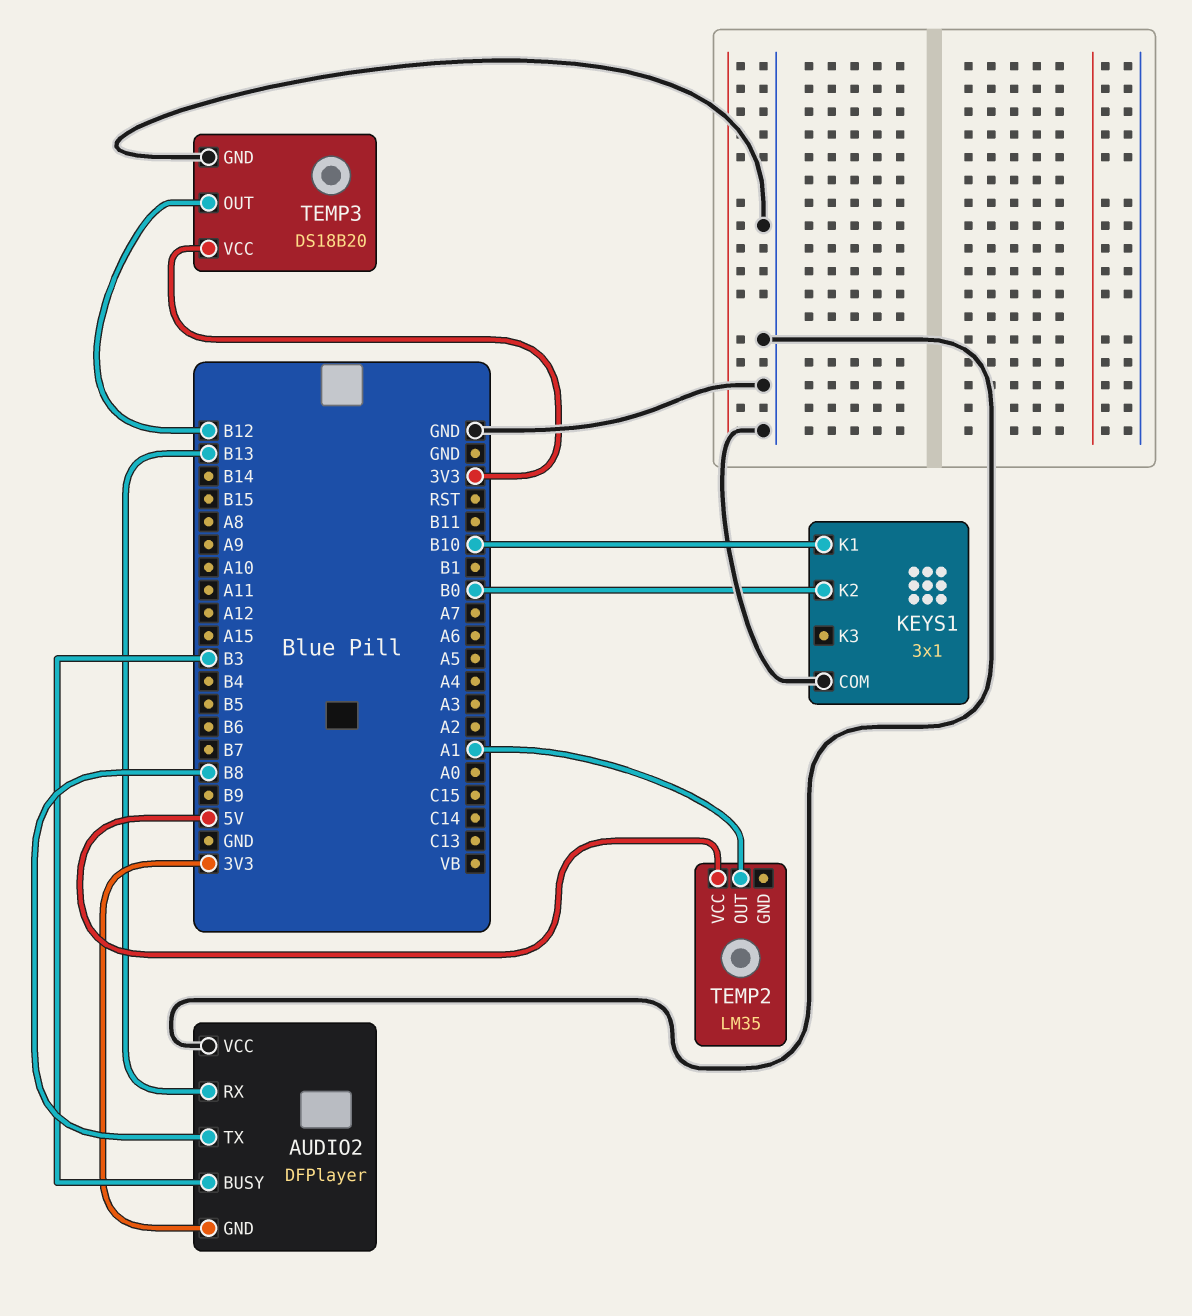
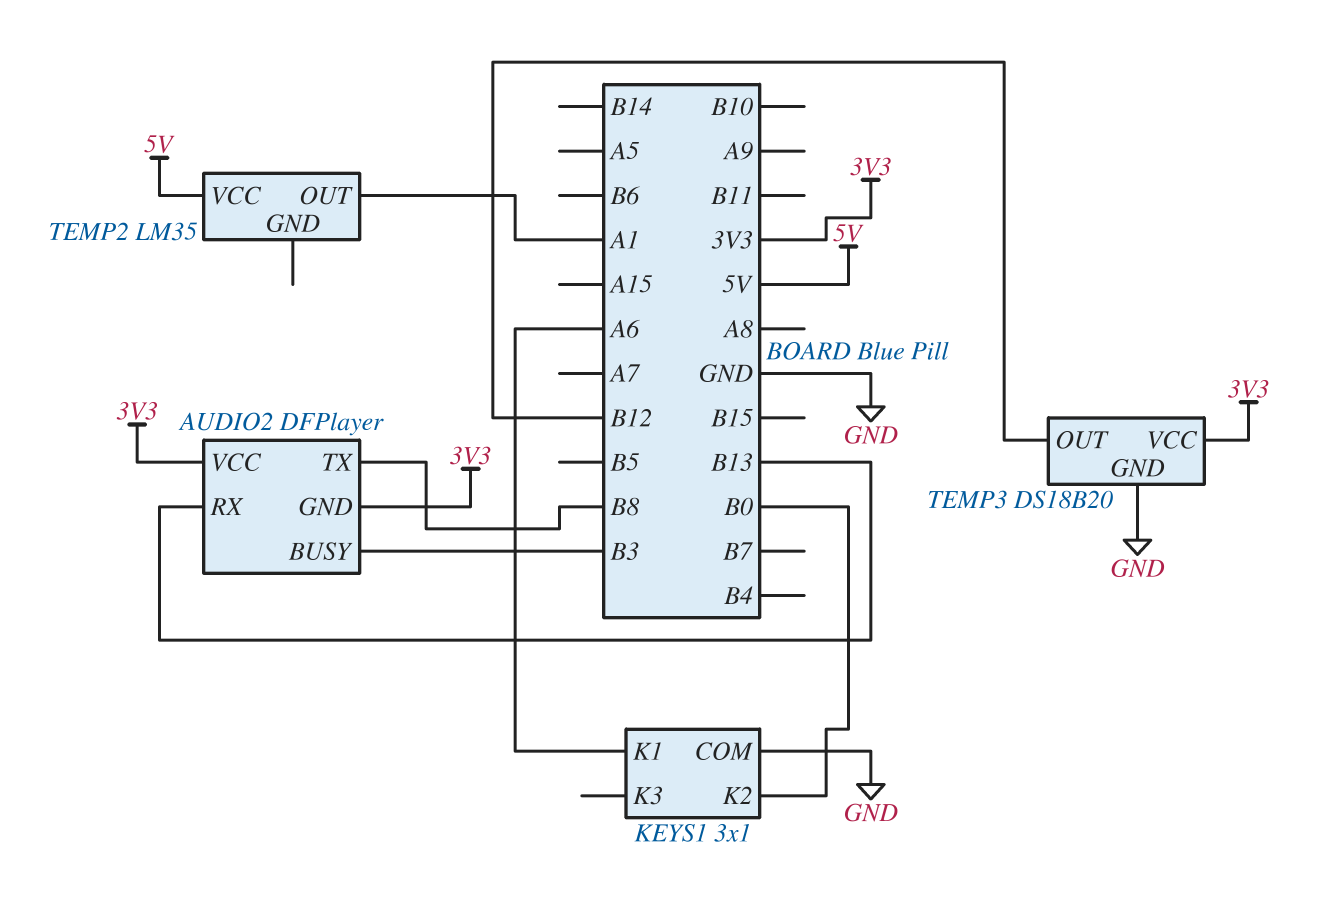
AUDIO2 pin VCC: GND -> 3V3
KEYS1 pin K1: B10 -> A6

